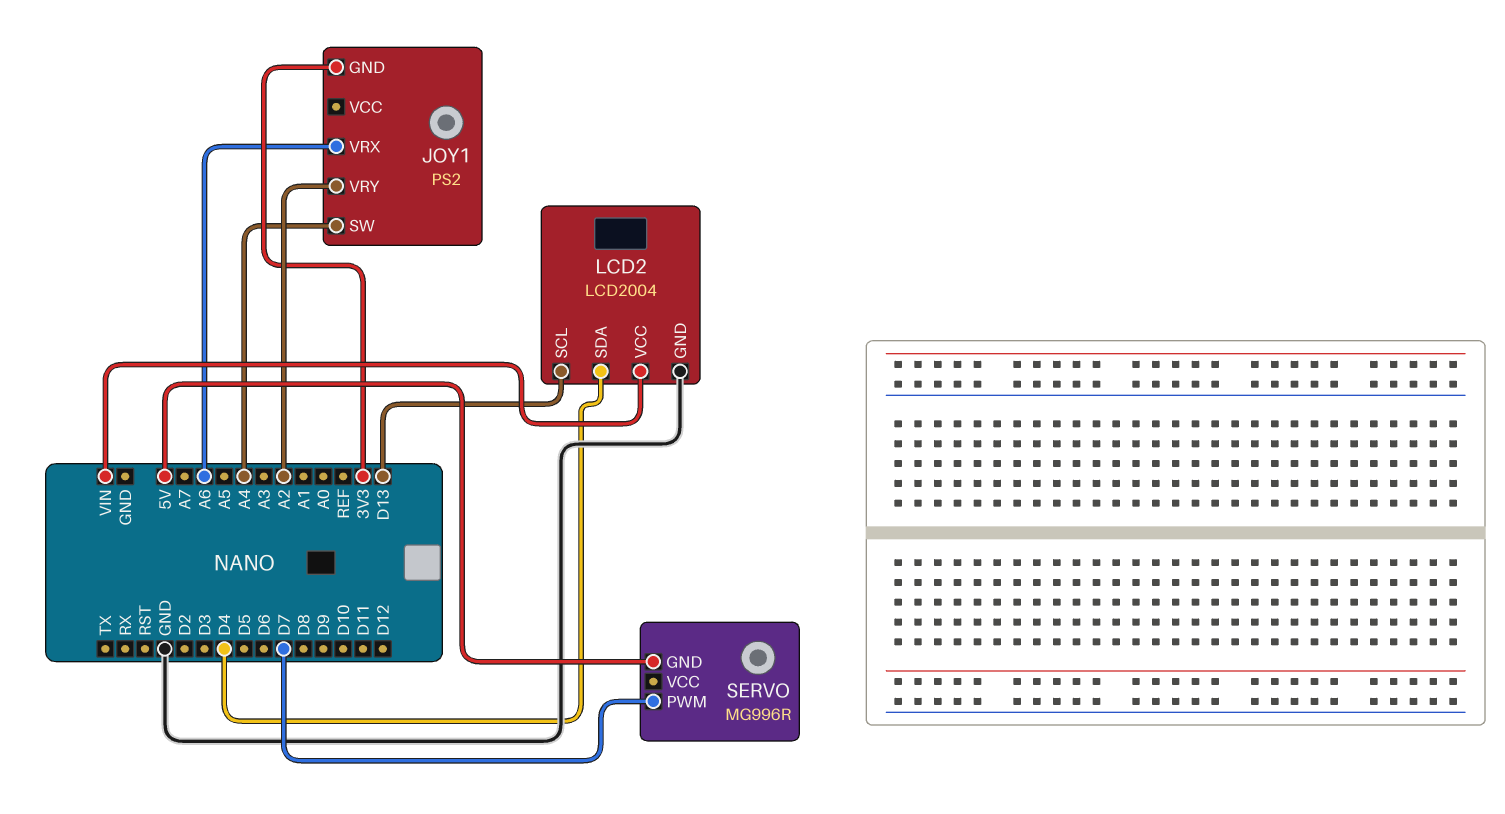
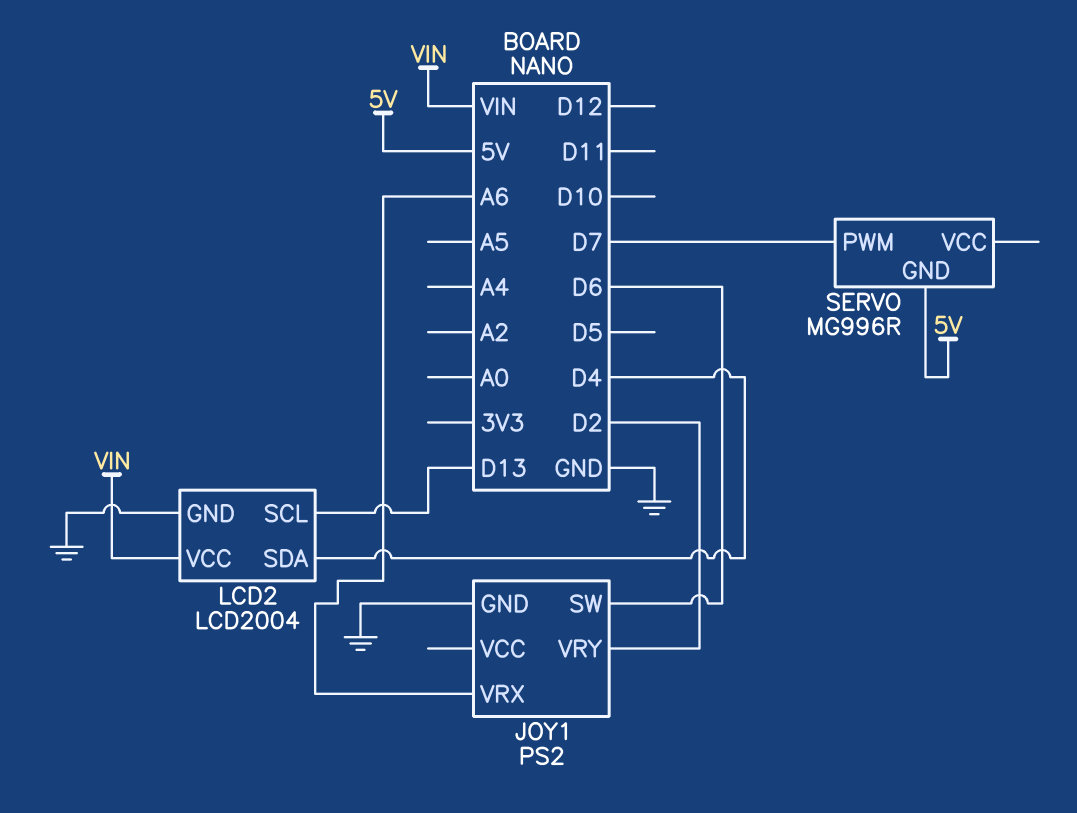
JOY1 pin GND: 3V3 -> GND
JOY1 pin SW: A4 -> D6
JOY1 pin VRY: A2 -> D2

